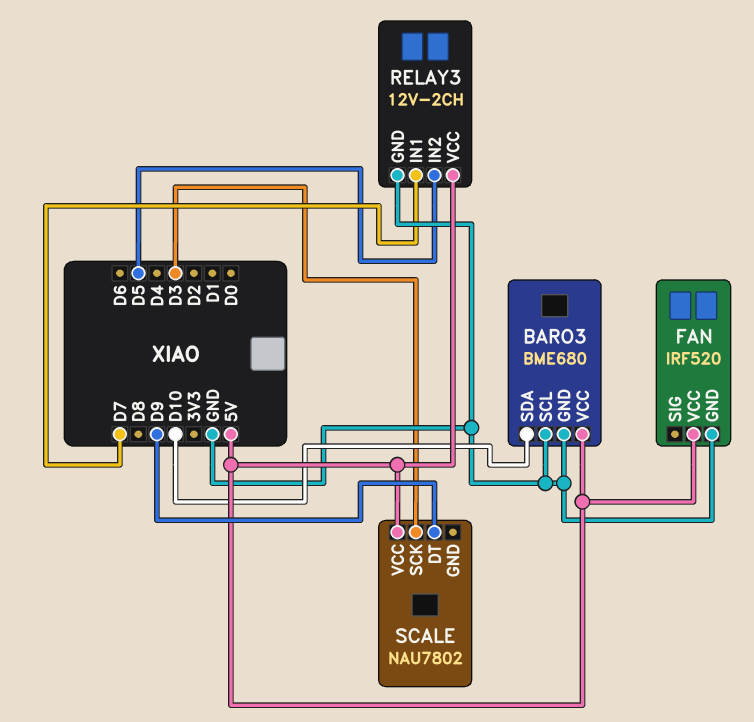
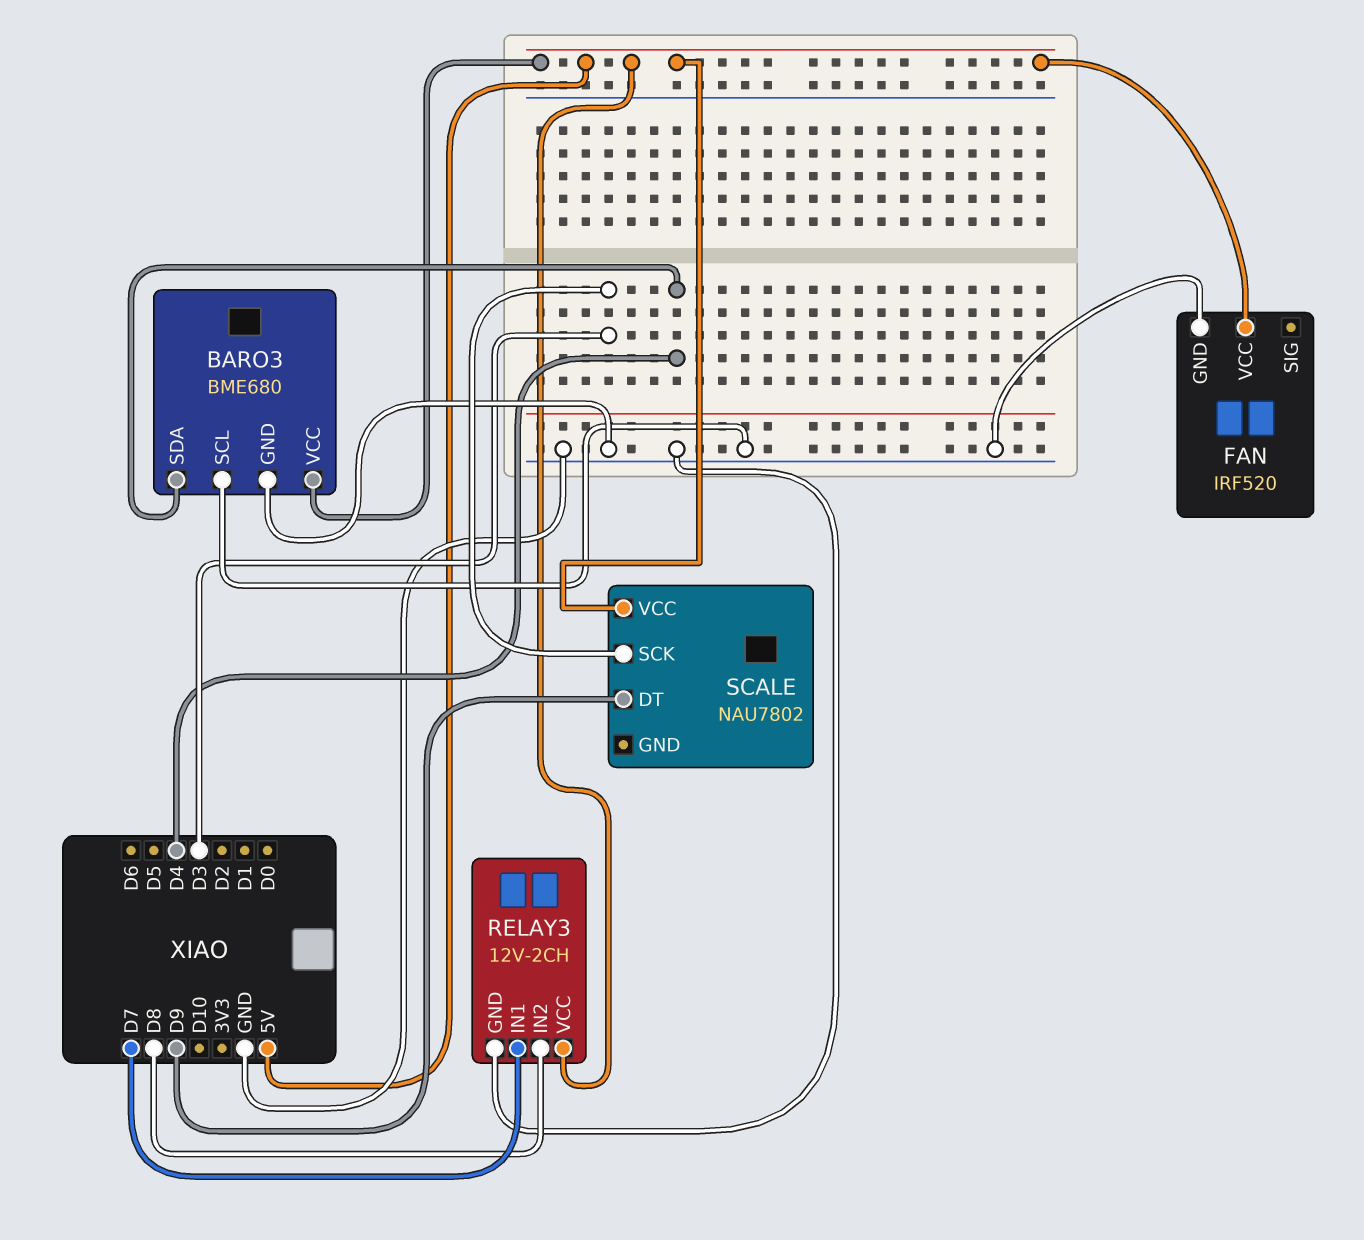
BARO3 pin SDA: D10 -> D4
RELAY3 pin IN2: D5 -> D8

